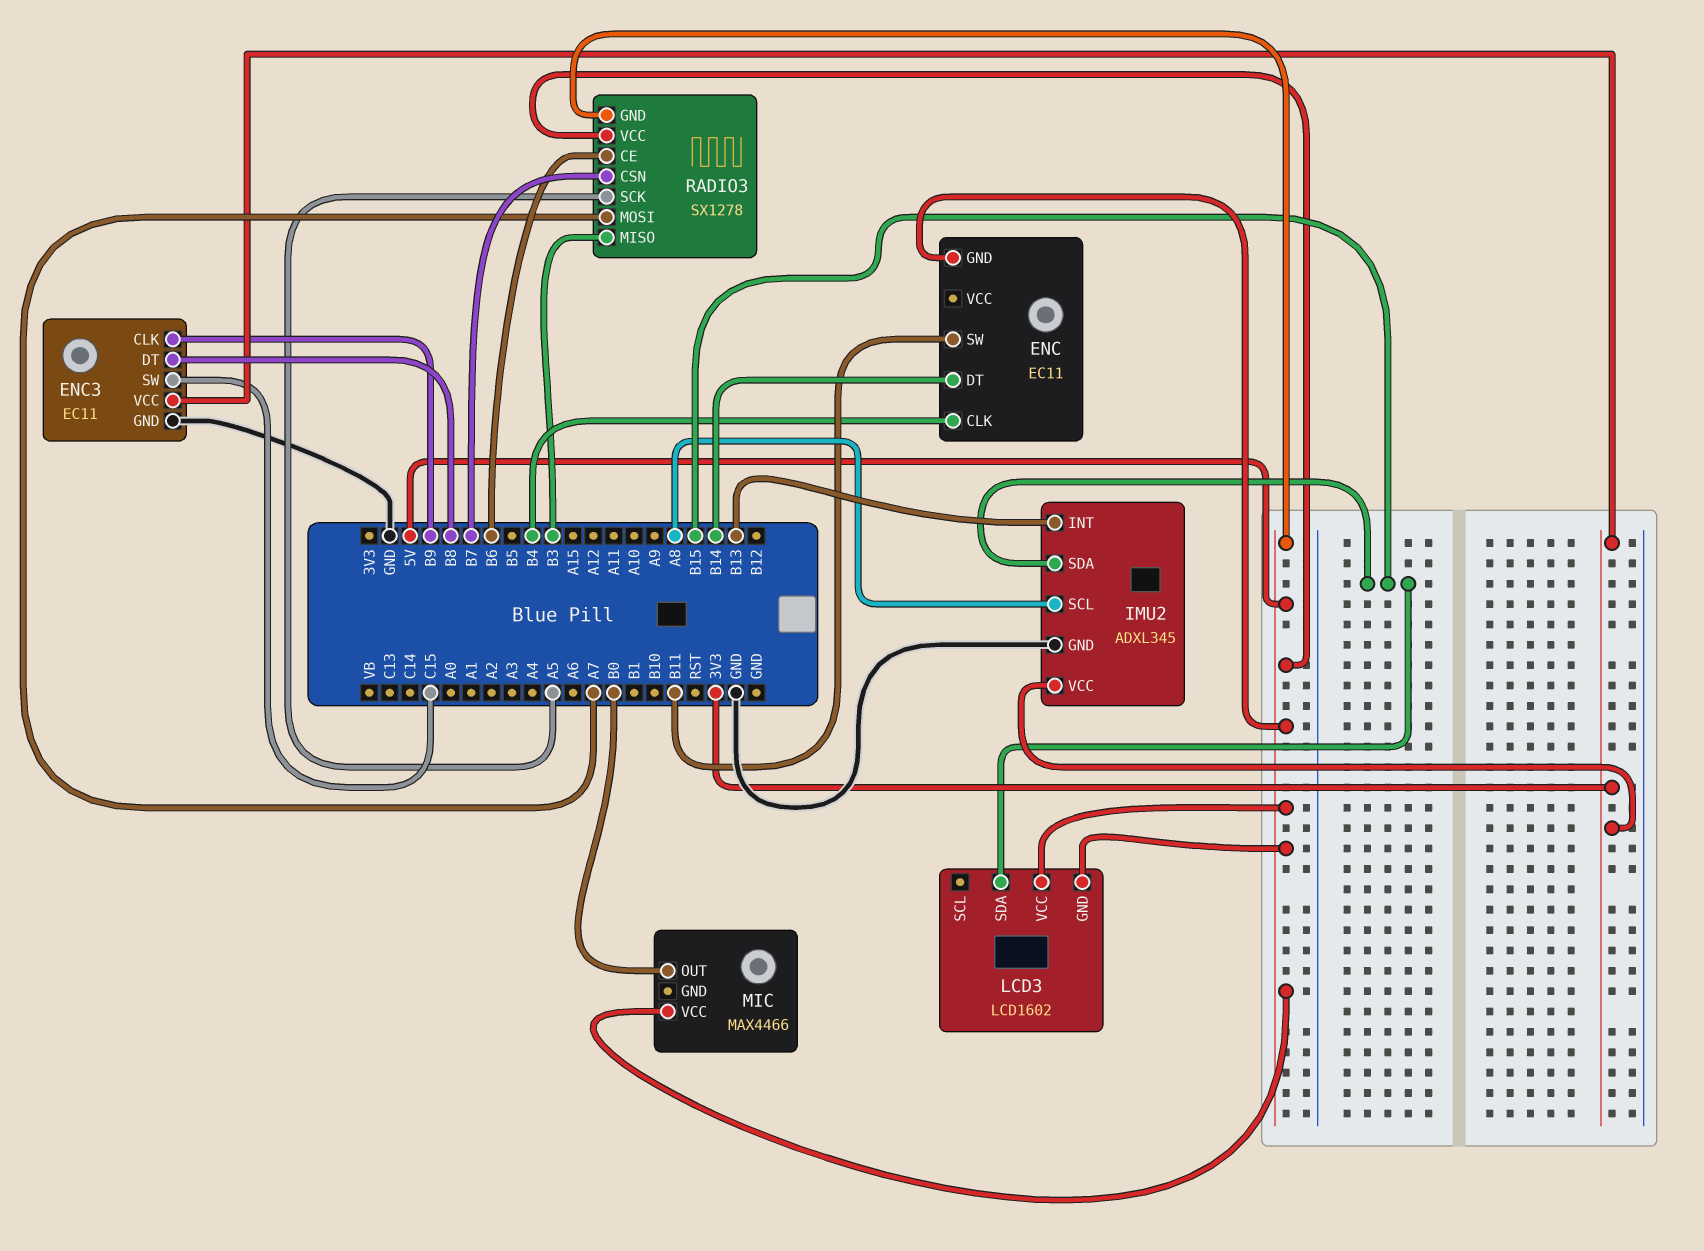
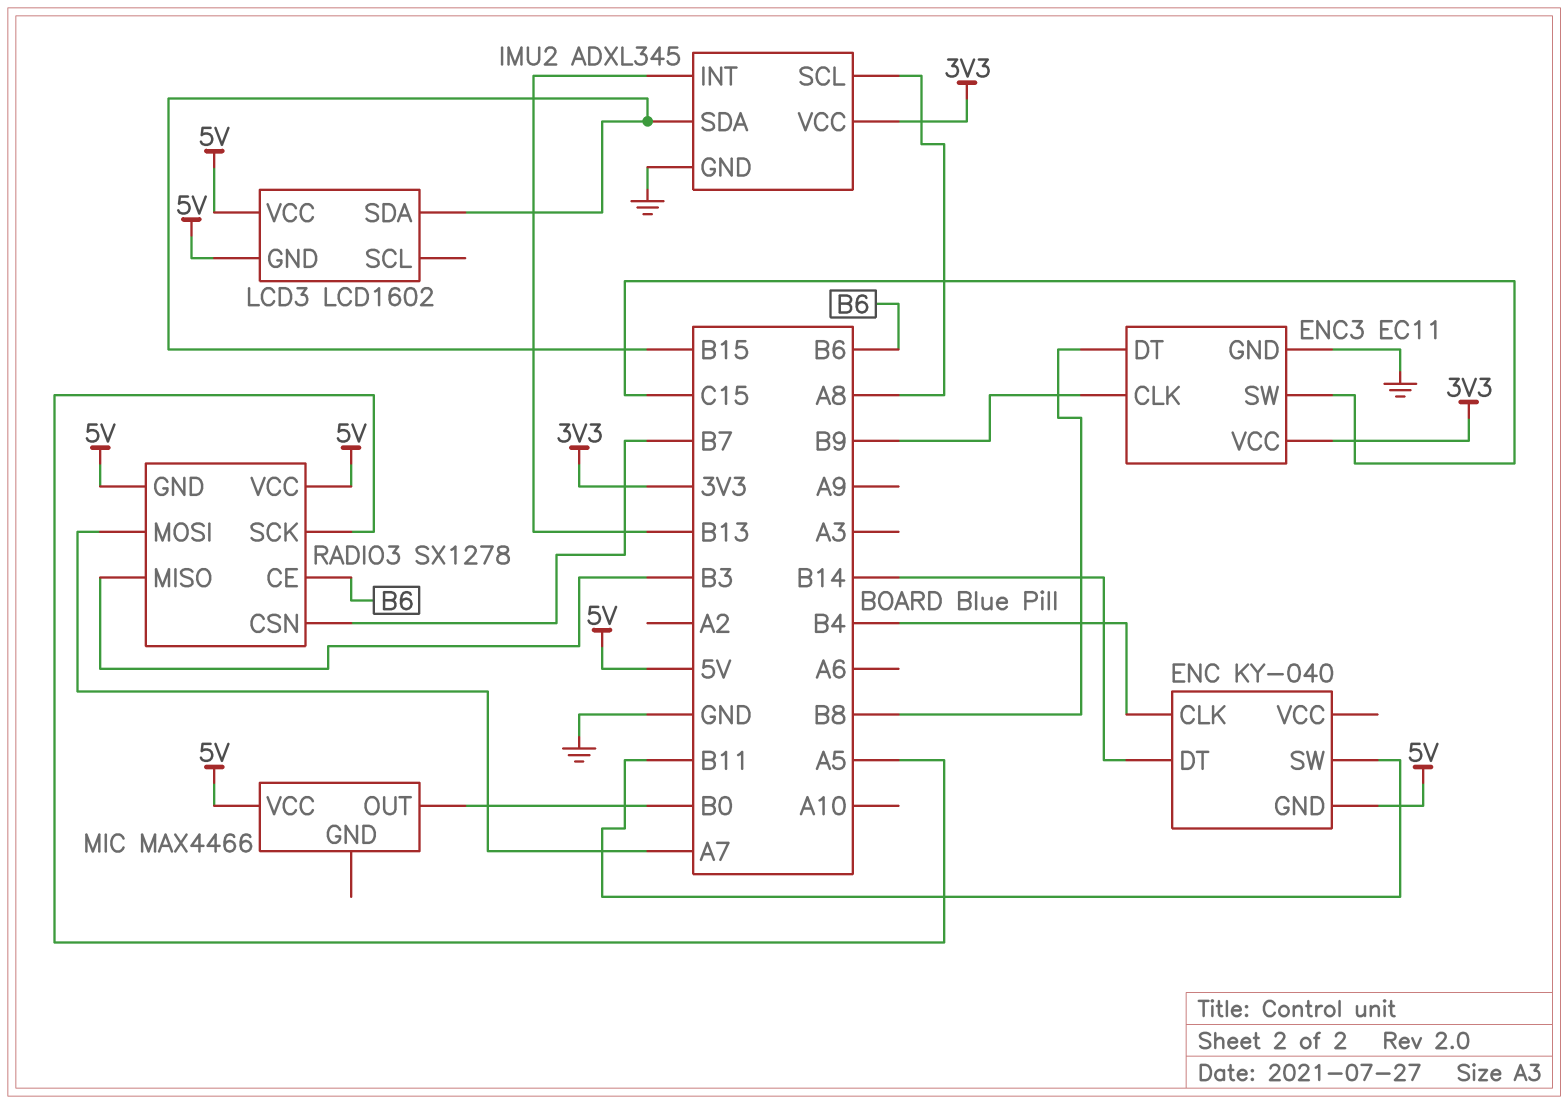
ENC: EC11 -> KY-040

